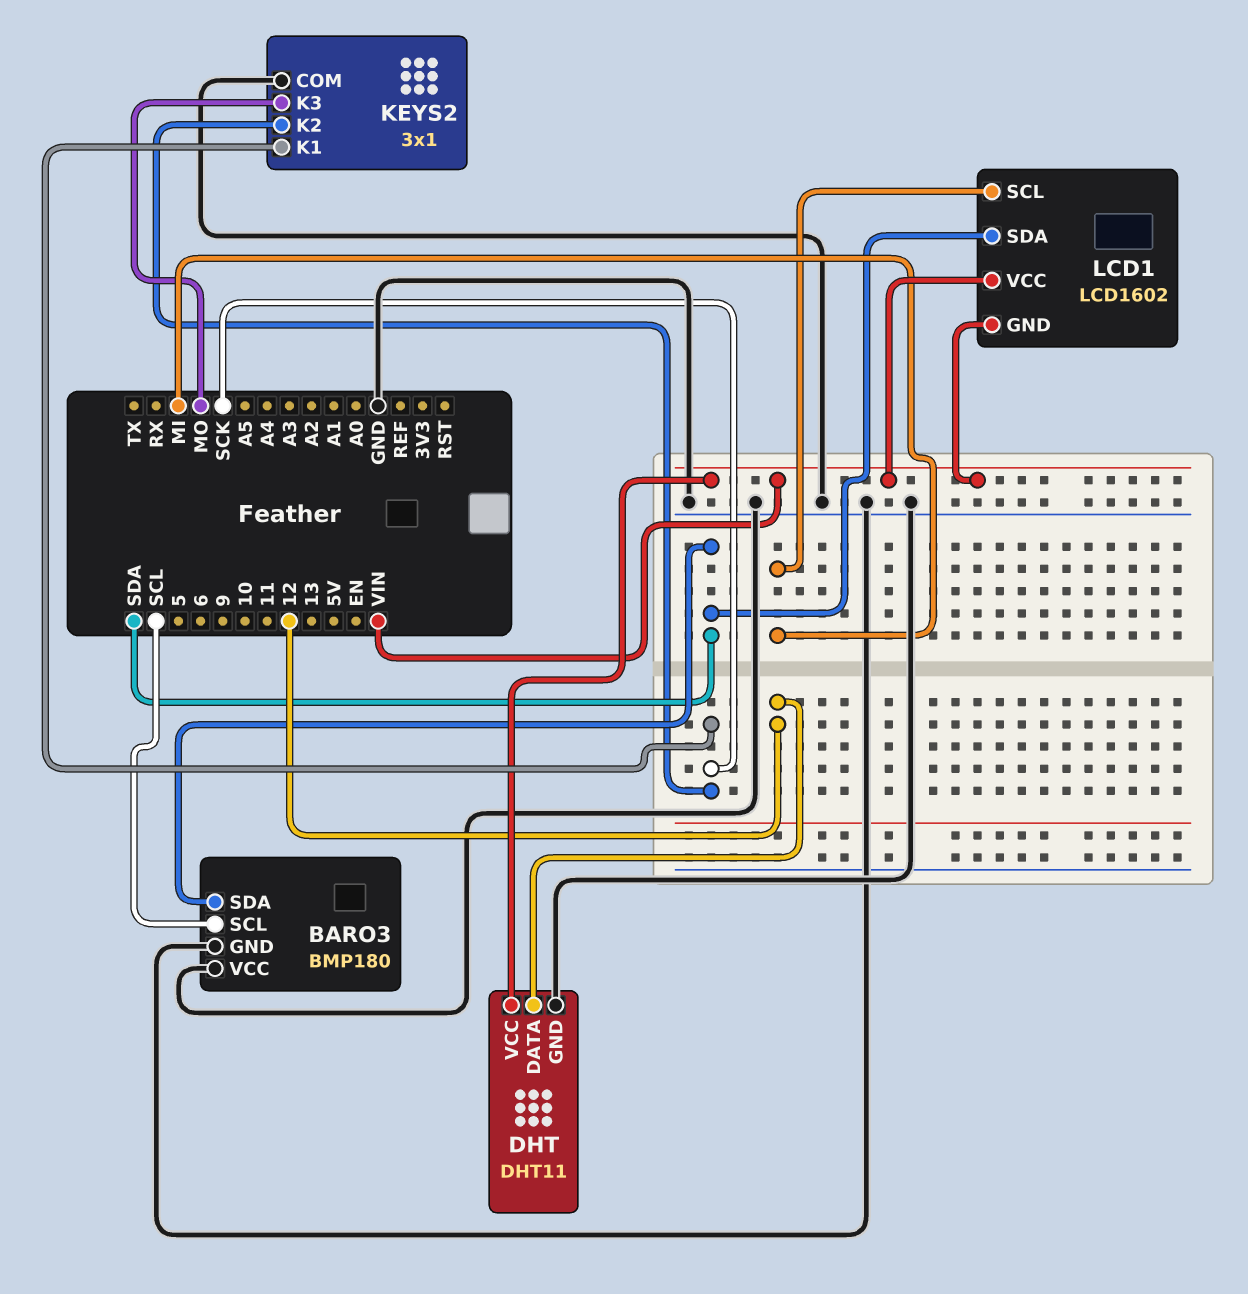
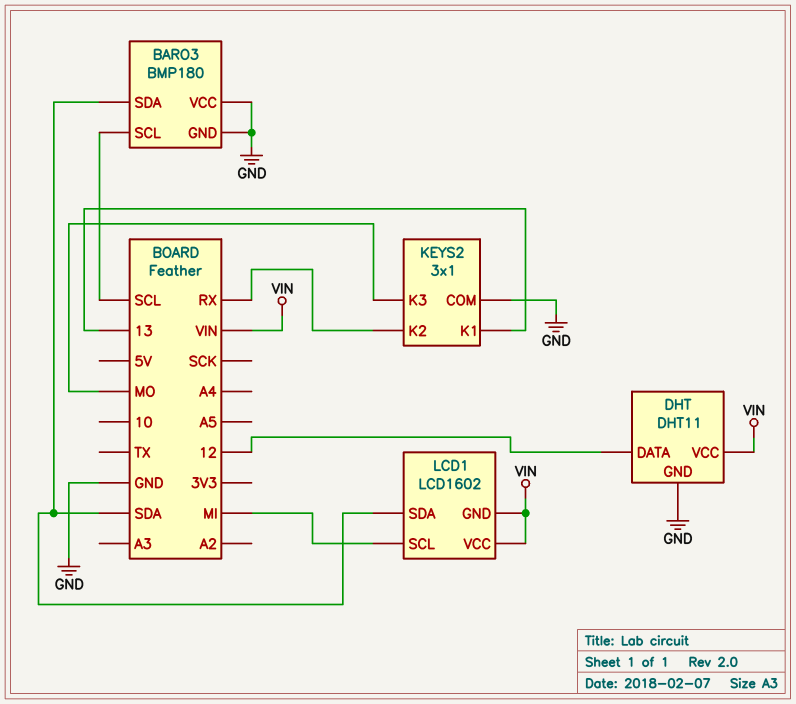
KEYS2 pin K1: SCK -> 13
KEYS2 pin K2: SCK -> RX

